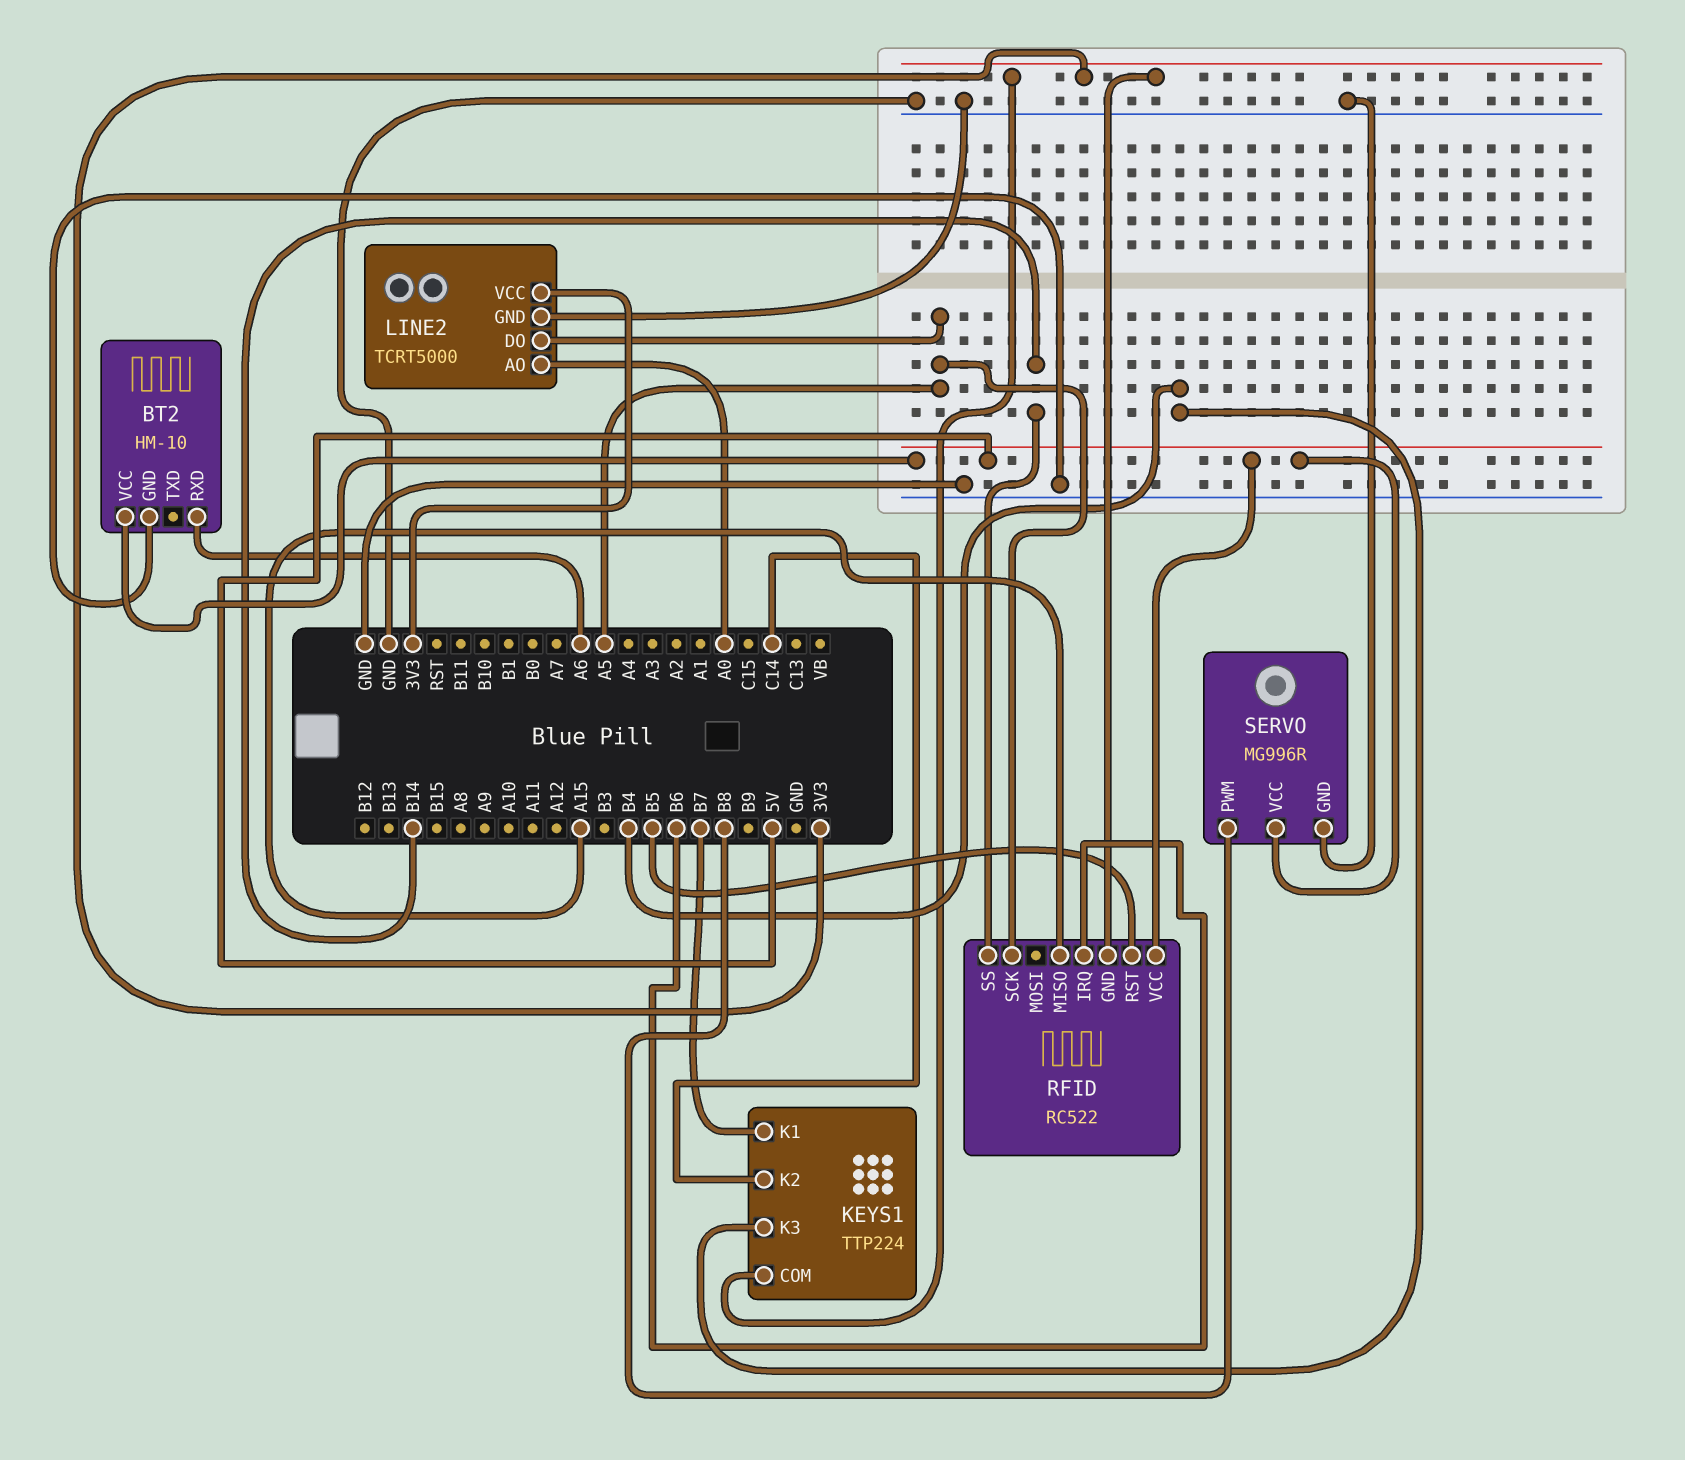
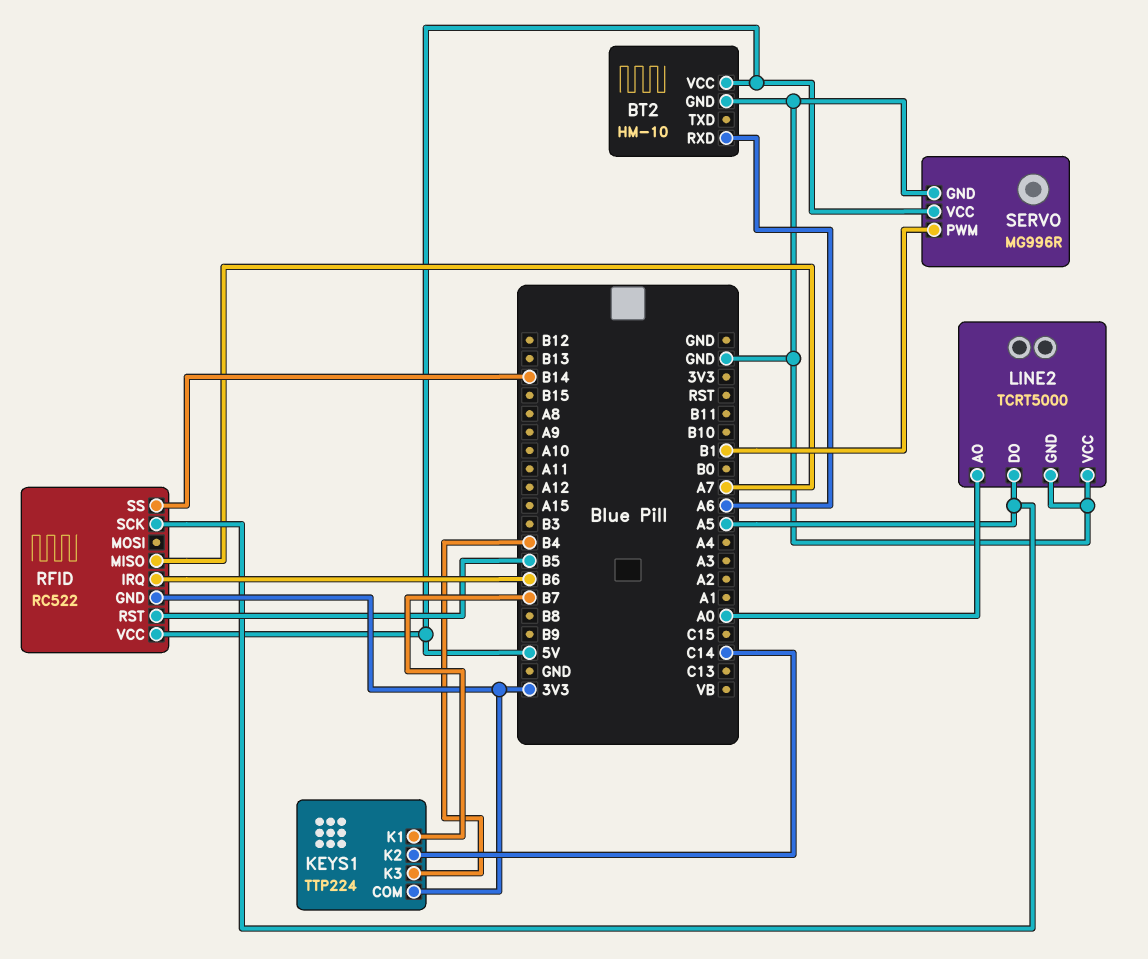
LINE2 pin VCC: 3V3 -> GND
RFID pin MISO: A15 -> A7
SERVO pin PWM: B8 -> B1

